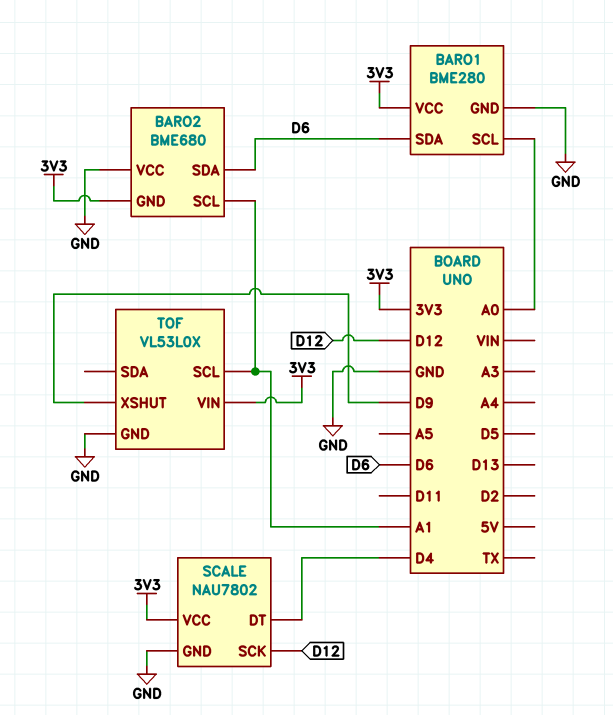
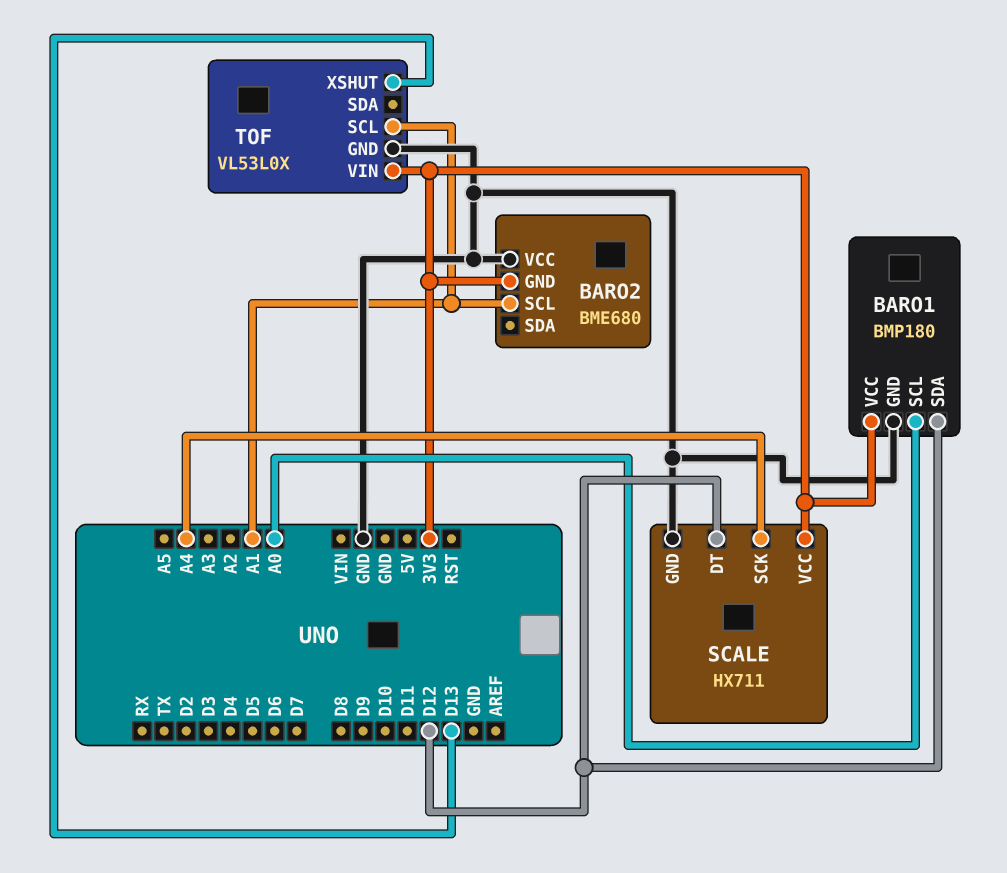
BARO1: BME280 -> BMP180
BARO1 pin SDA: D6 -> D12
BARO2 pin SDA: D6 -> none
SCALE: NAU7802 -> HX711
SCALE pin DT: D4 -> D12
SCALE pin SCK: D12 -> A4
TOF pin XSHUT: D9 -> D13

